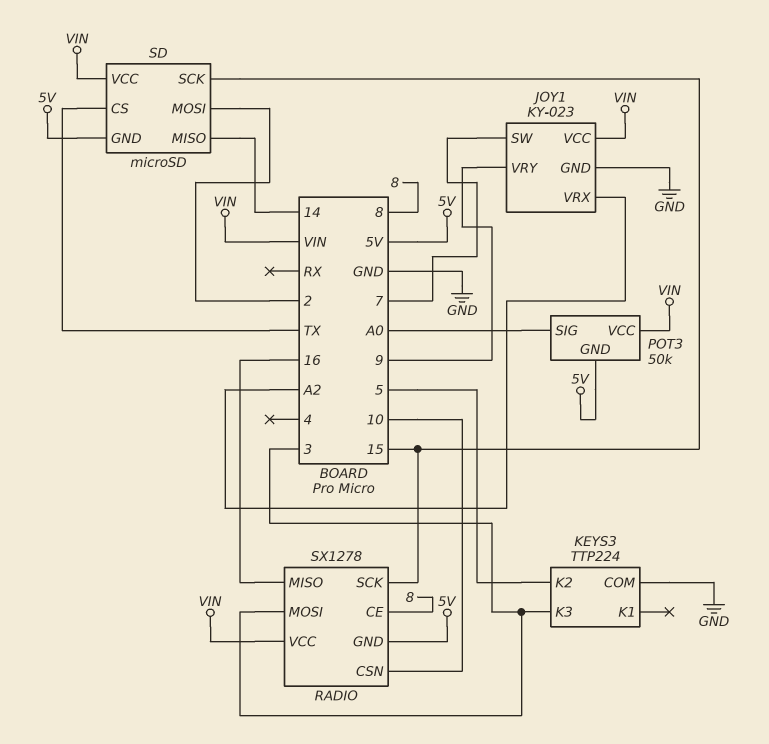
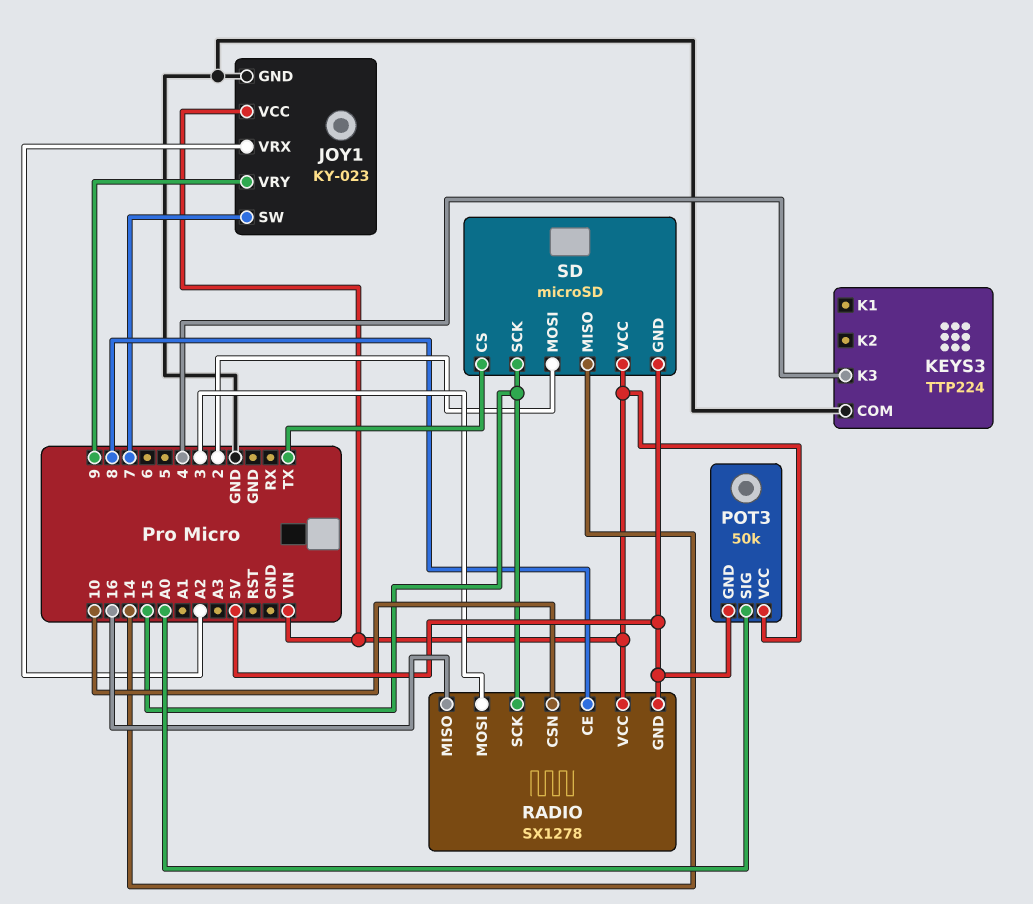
KEYS3 pin K2: 5 -> none
KEYS3 pin K3: 3 -> 4

